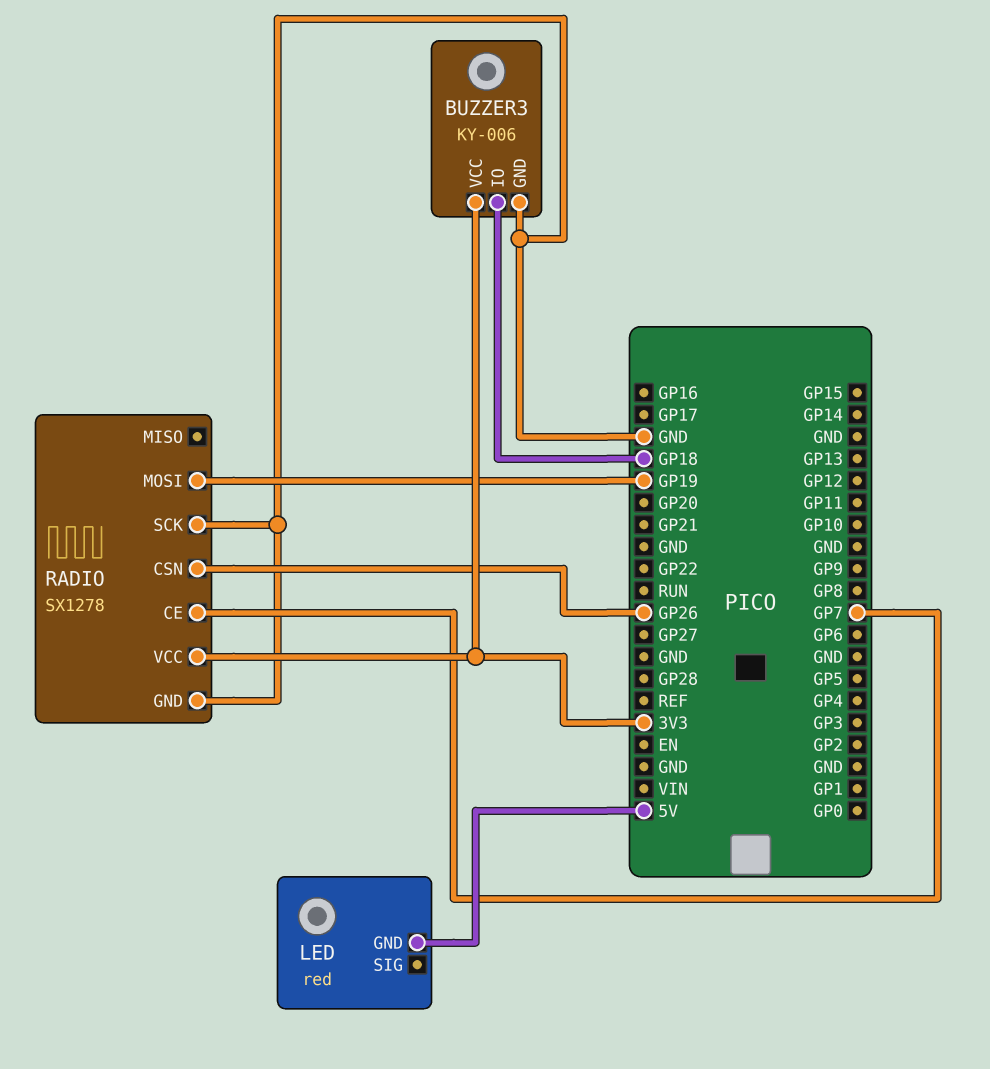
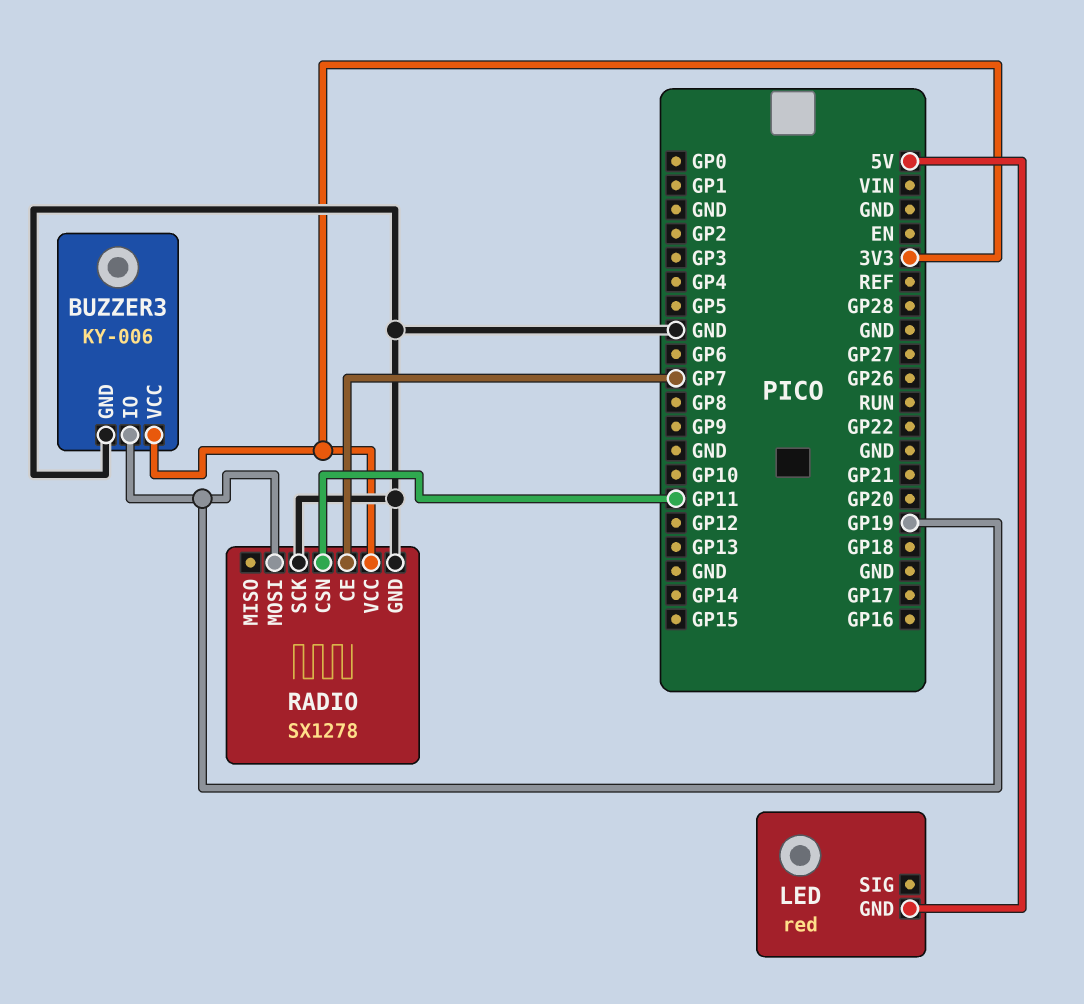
BUZZER3 pin IO: GP18 -> GP19
RADIO pin CSN: GP26 -> GP11

